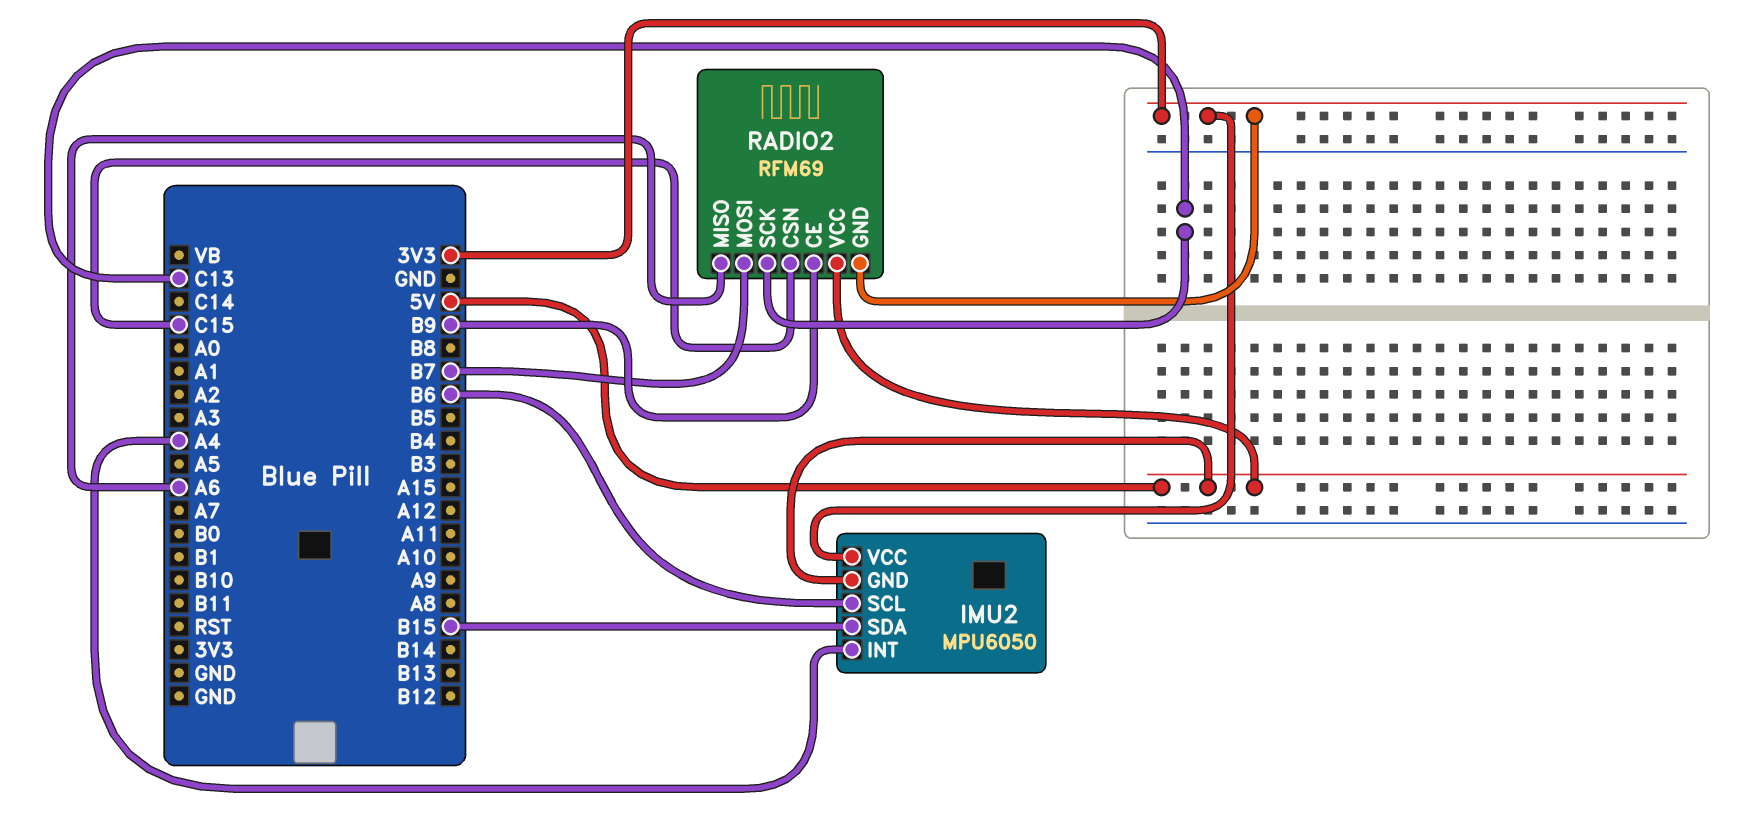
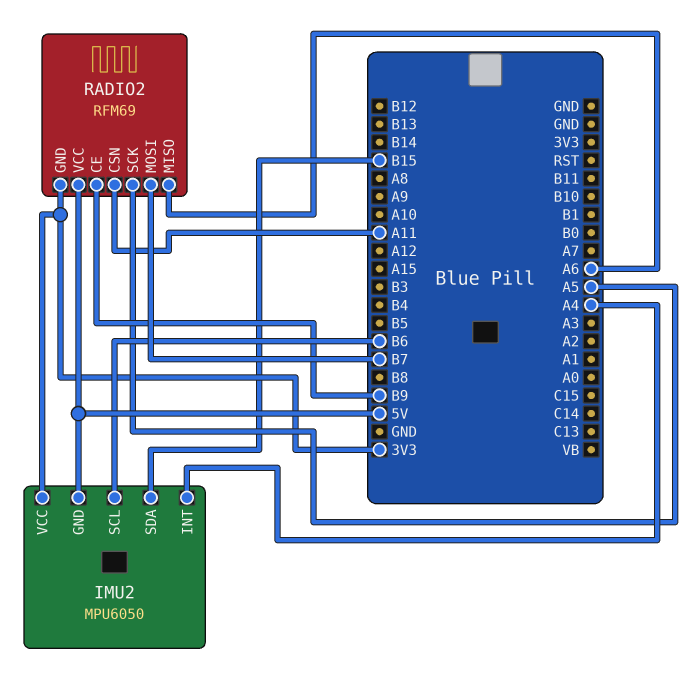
RADIO2 pin CSN: C15 -> A11
RADIO2 pin SCK: C13 -> A5

